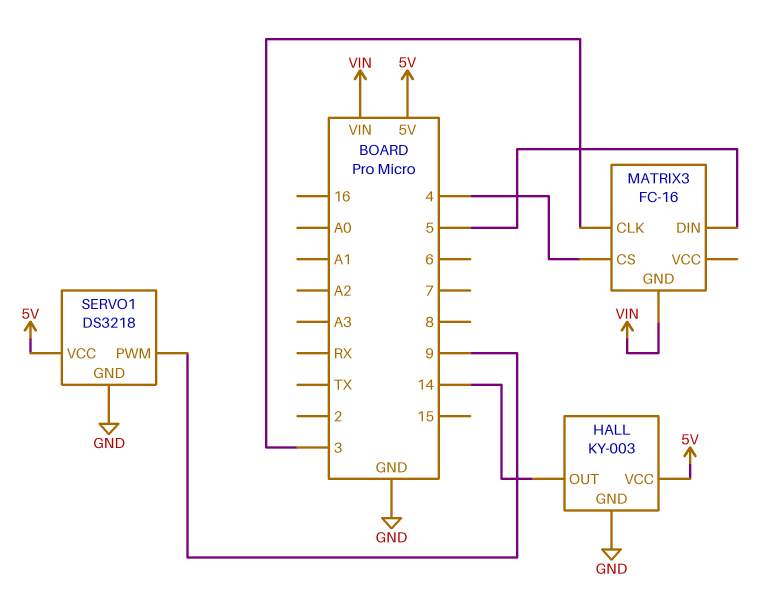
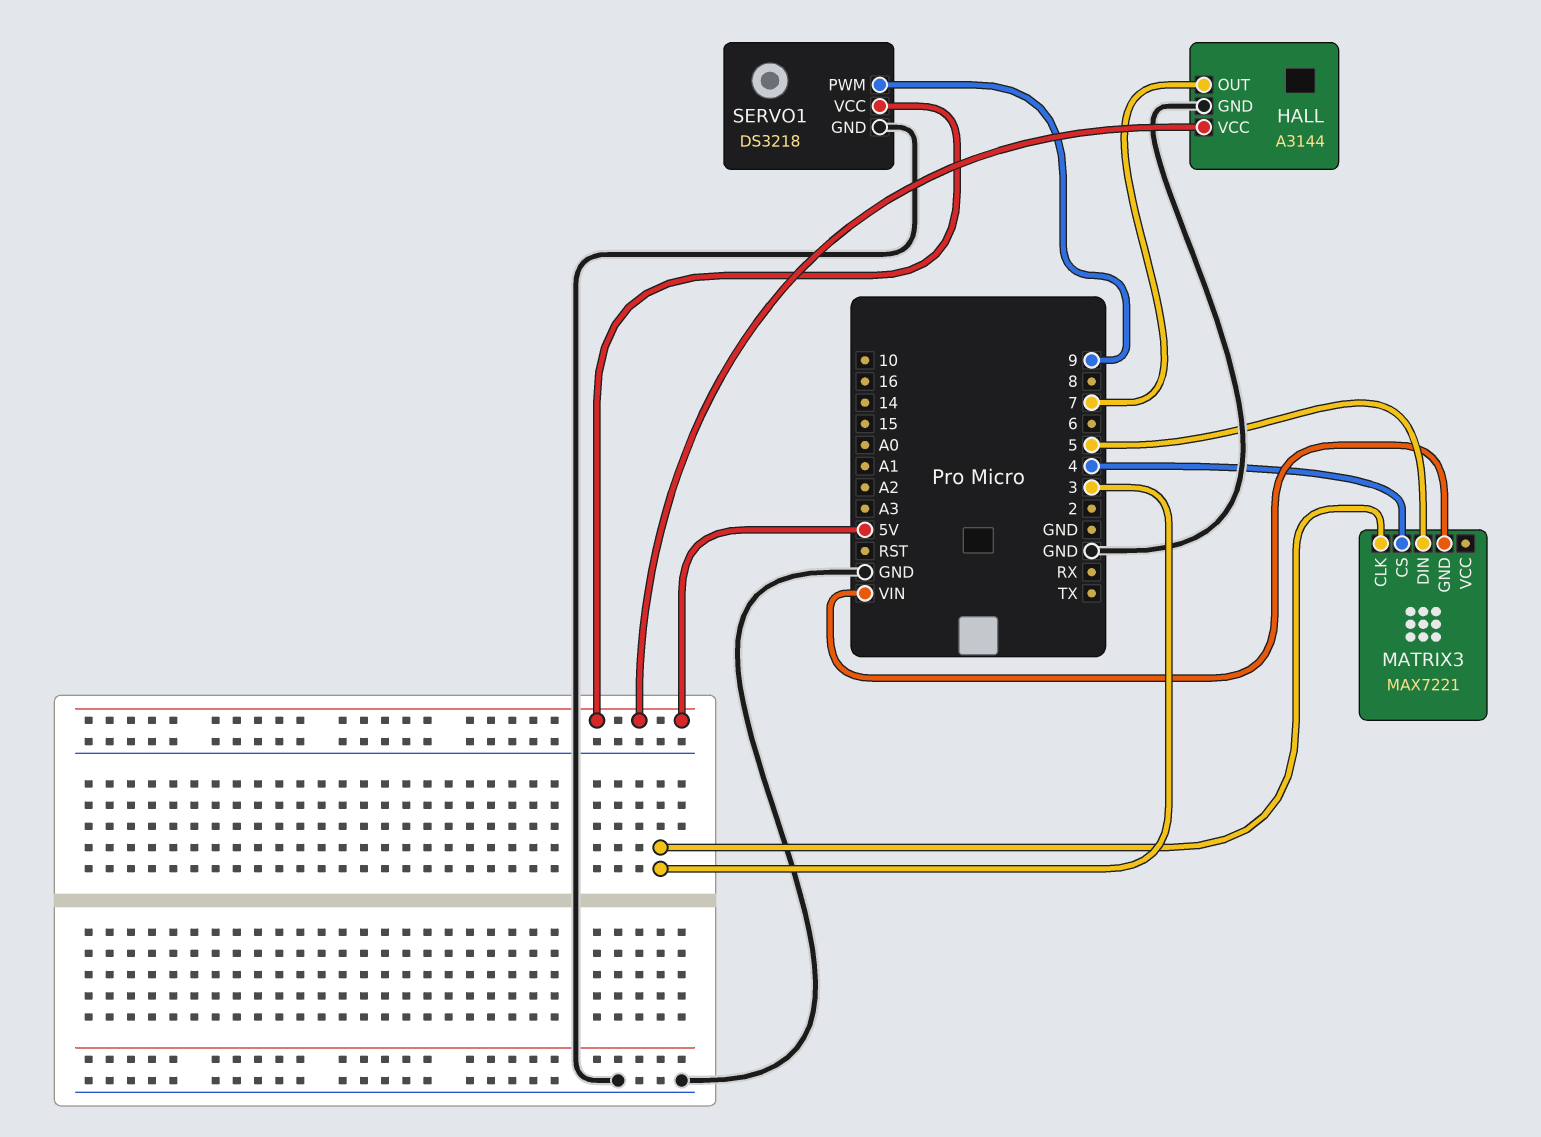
HALL: KY-003 -> A3144
HALL pin OUT: 14 -> 7
MATRIX3: FC-16 -> MAX7221

